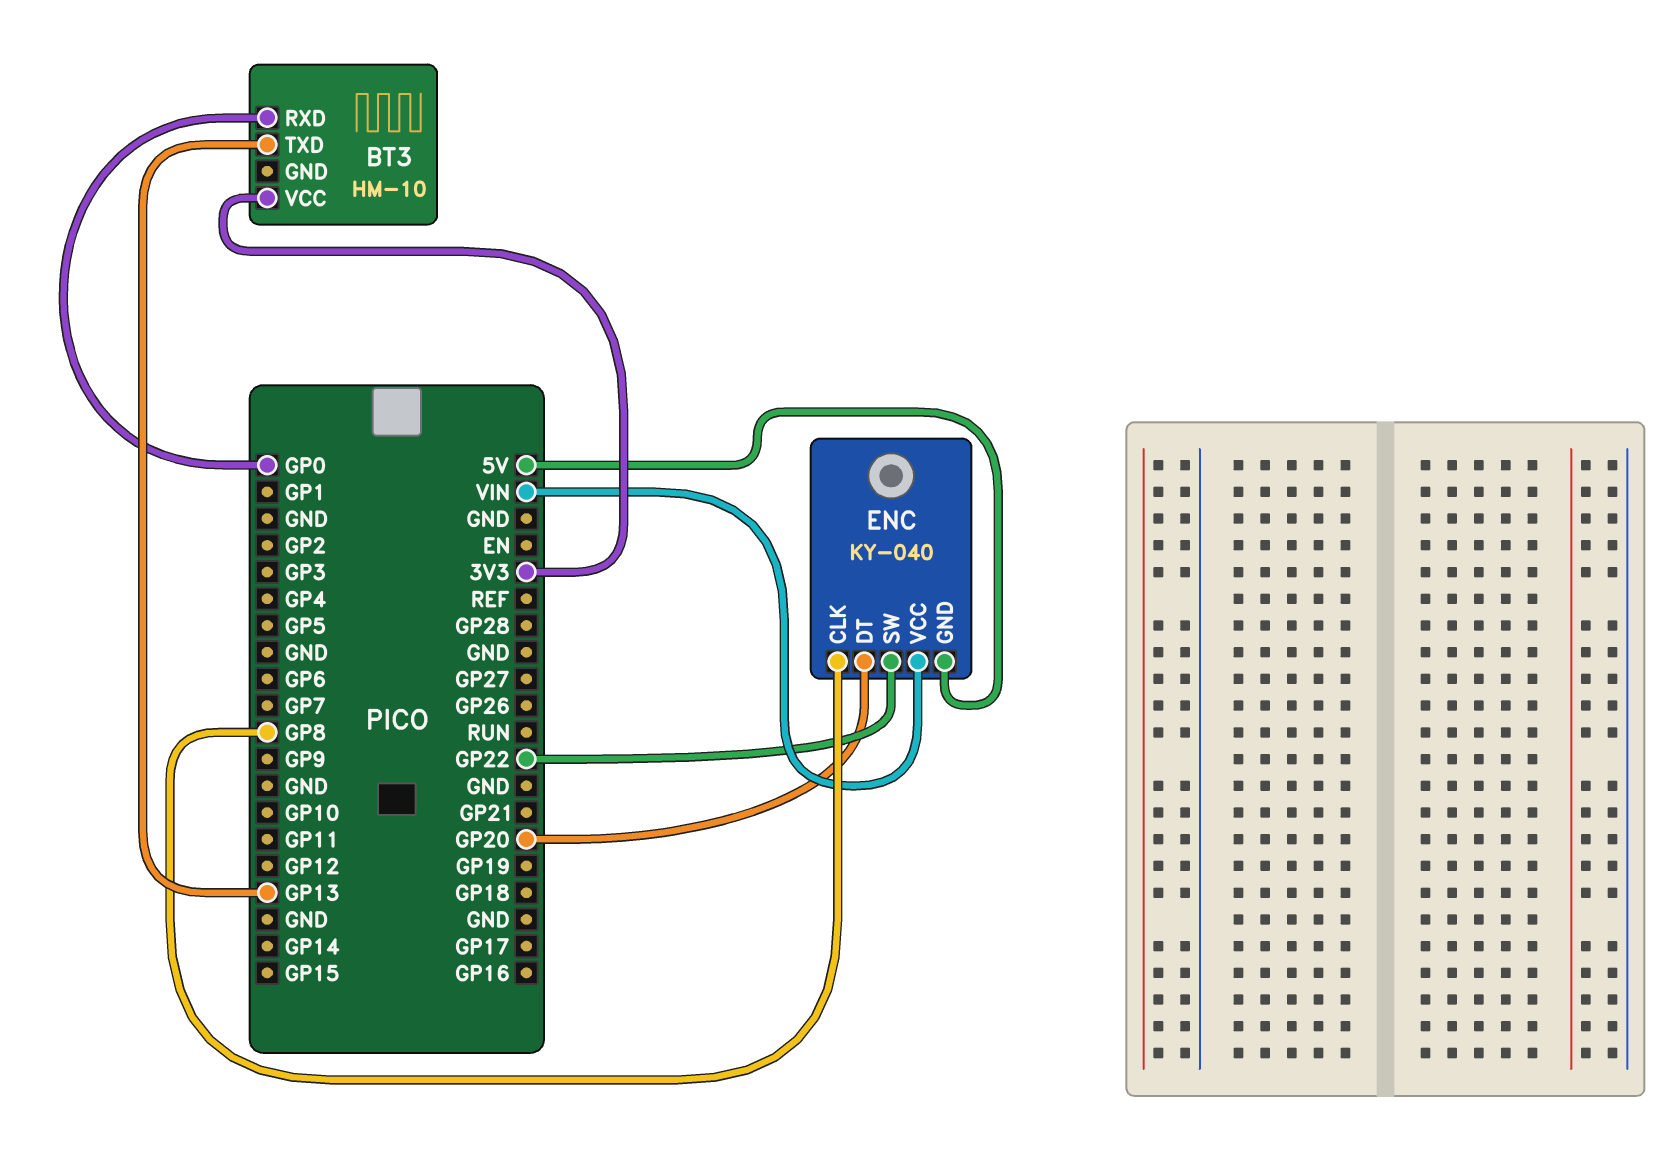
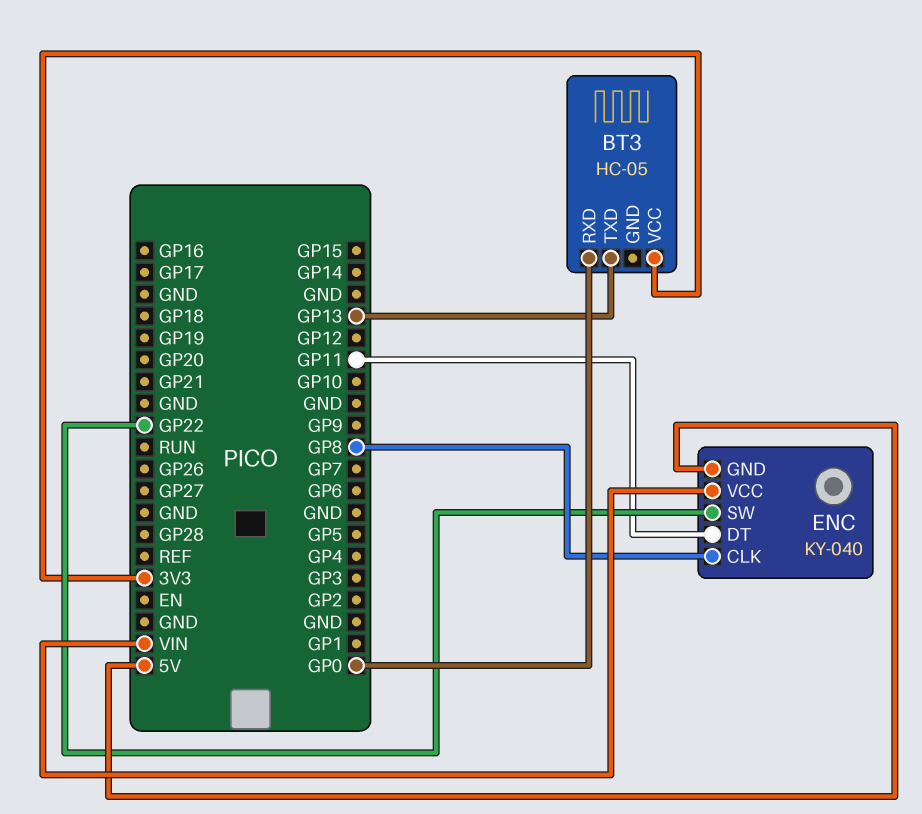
BT3: HM-10 -> HC-05
ENC pin DT: GP20 -> GP11

